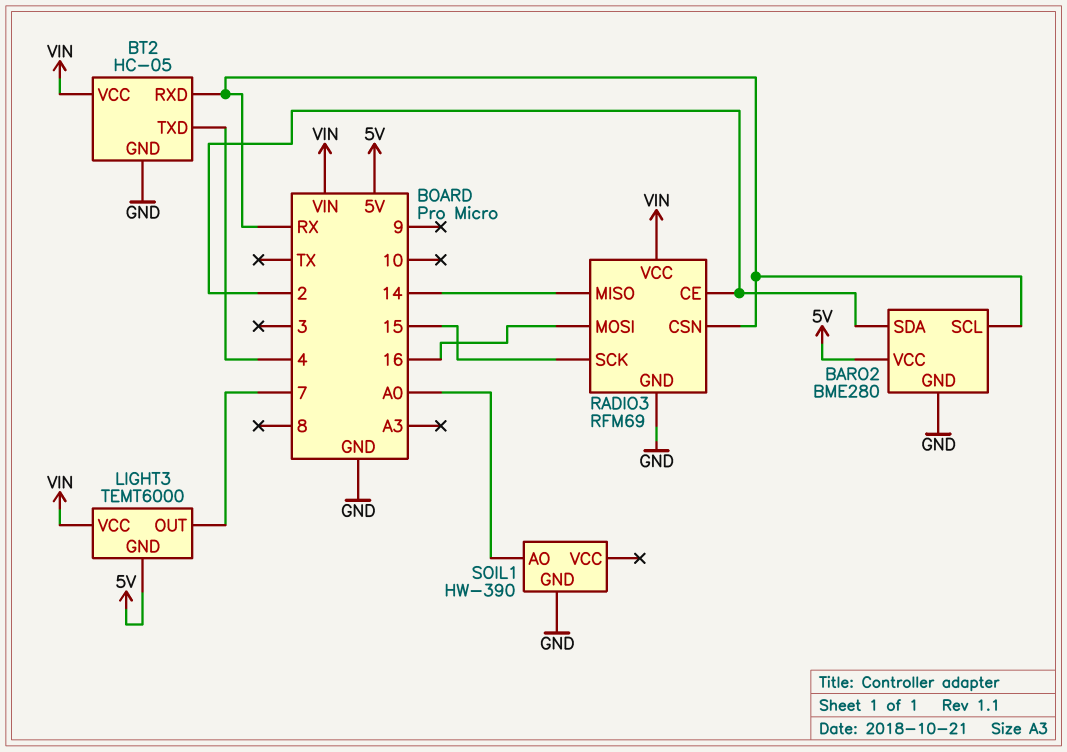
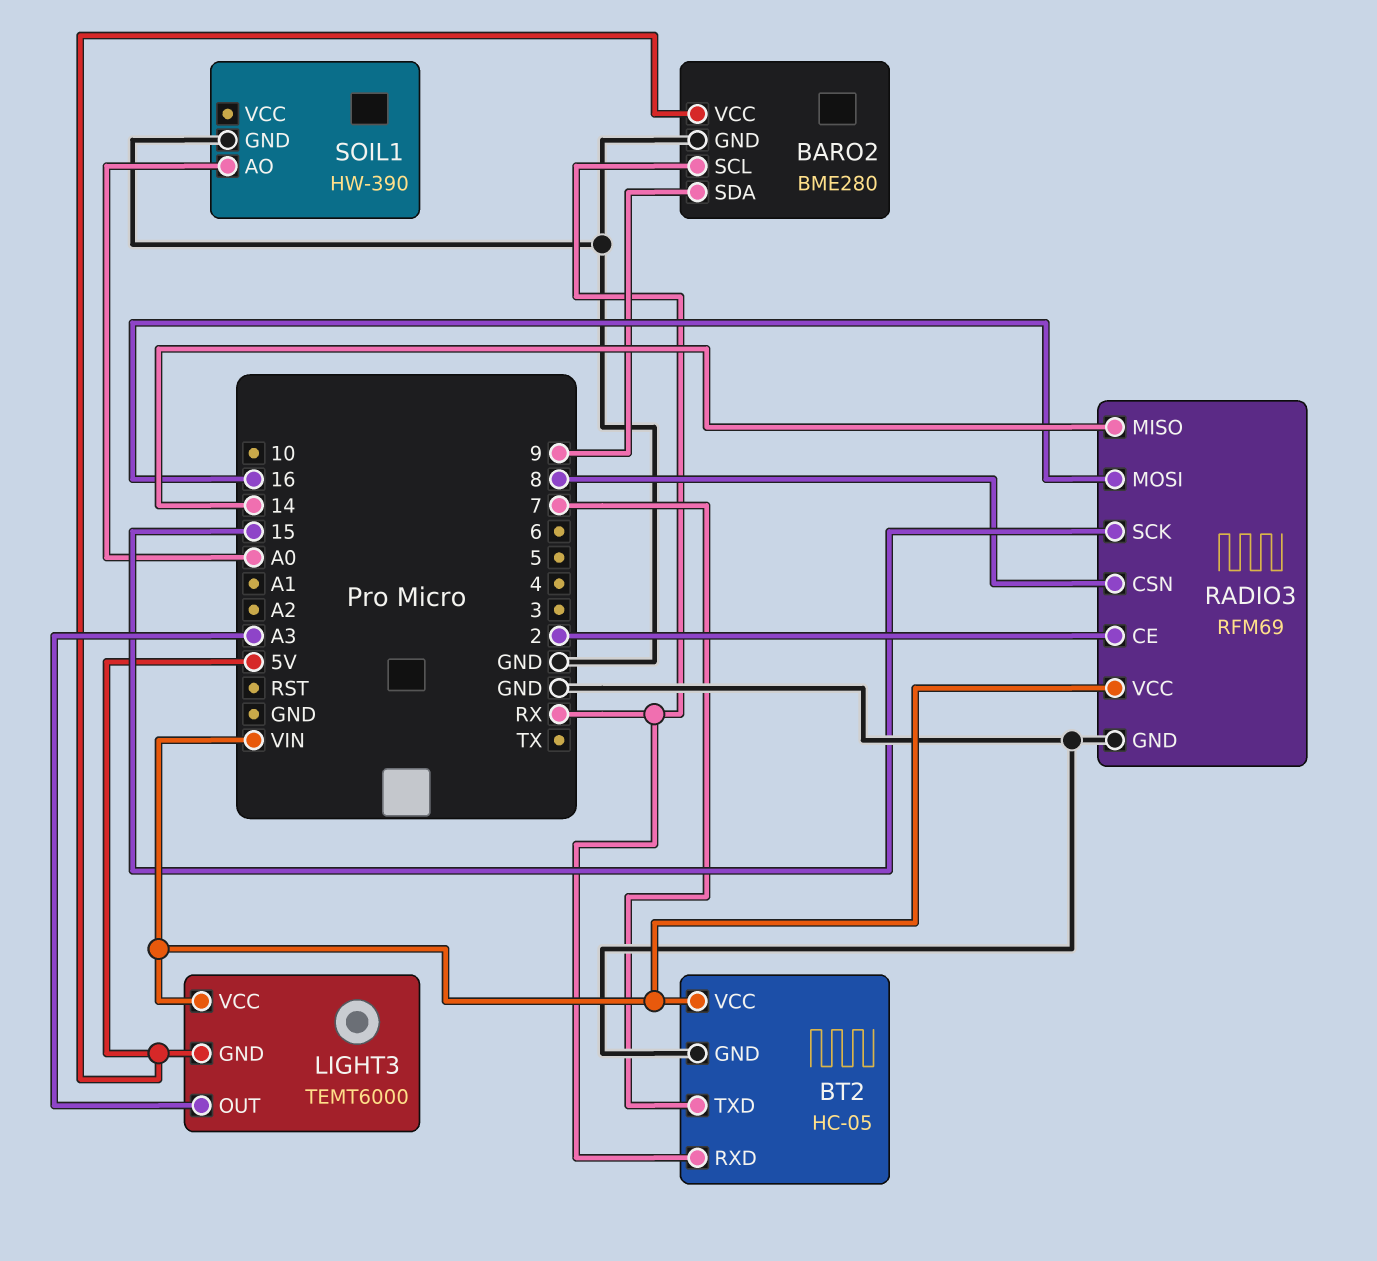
BARO2 pin SDA: 2 -> 9
BT2 pin TXD: 4 -> 7
LIGHT3 pin OUT: 7 -> A3
RADIO3 pin CSN: RX -> 8

